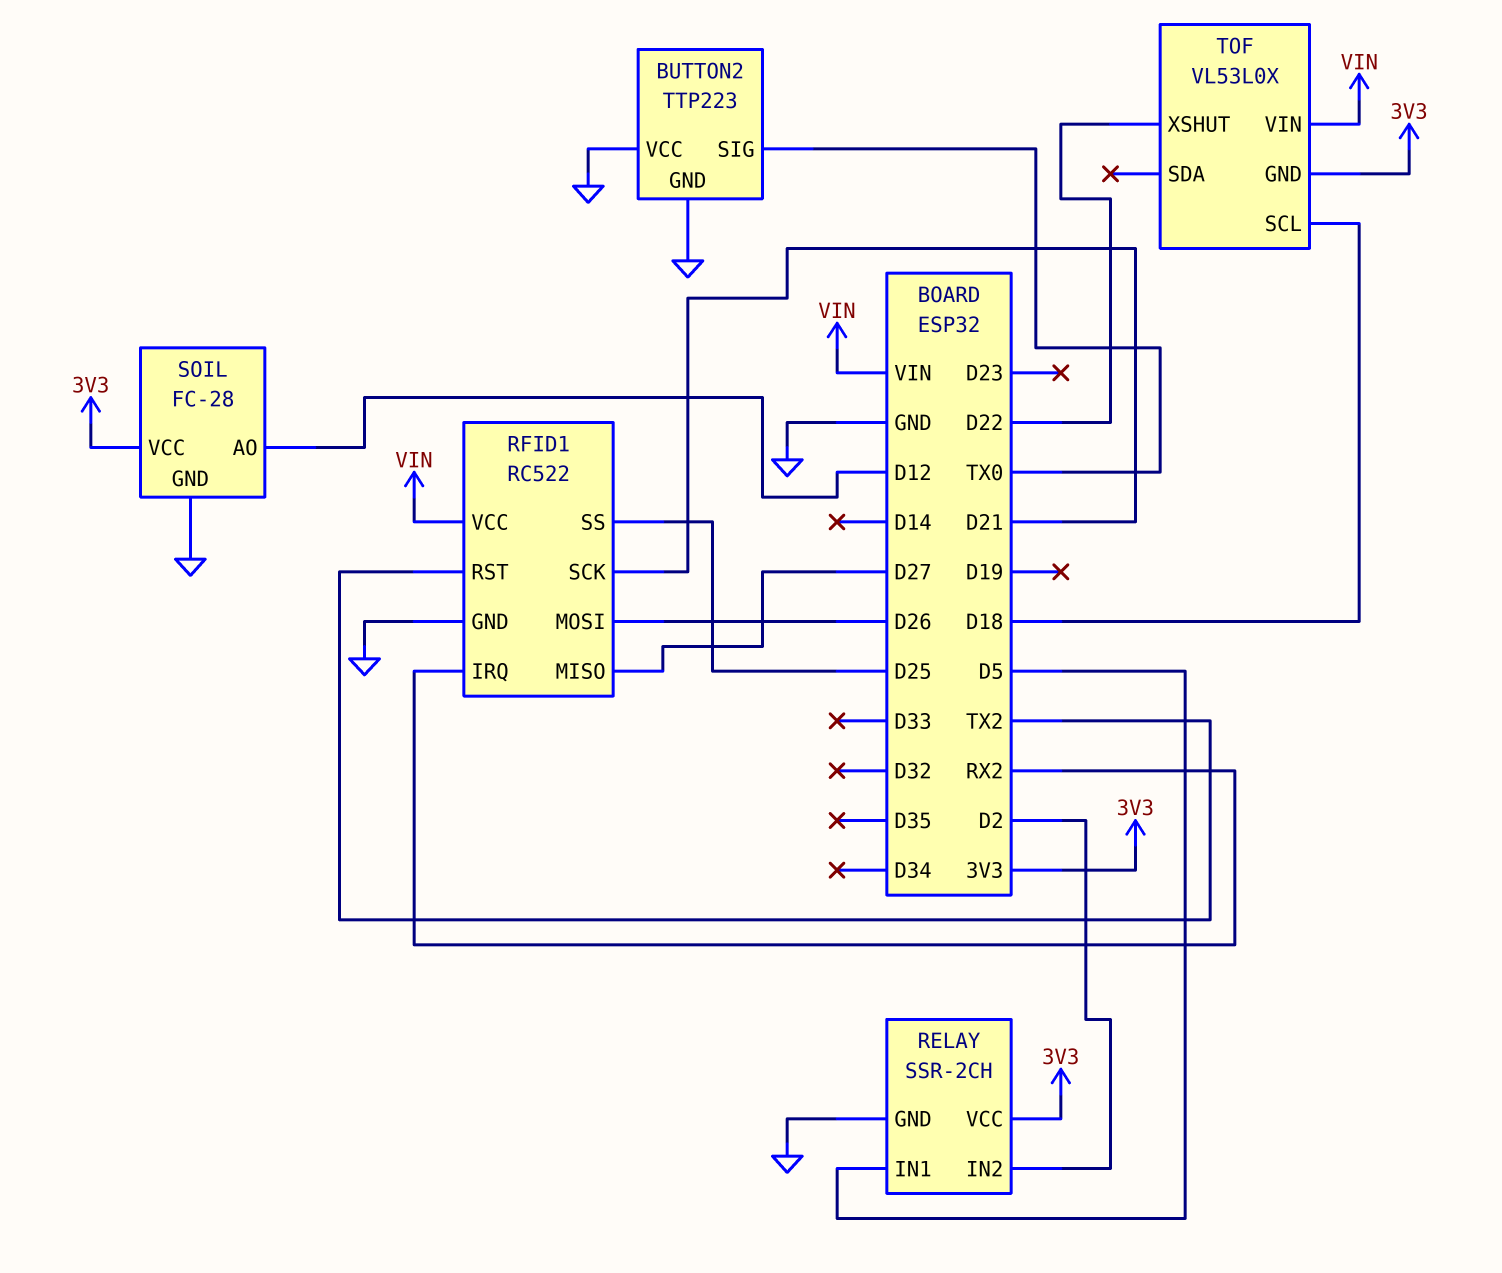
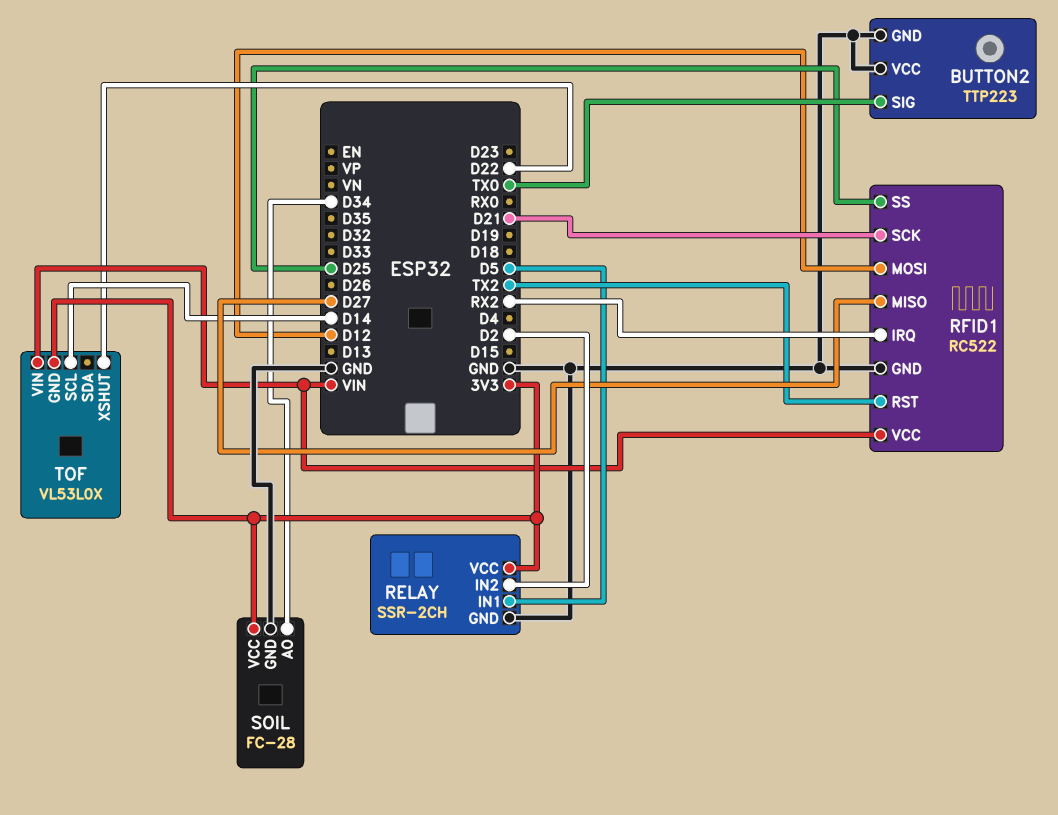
RFID1 pin MOSI: D26 -> D12
SOIL pin AO: D12 -> D34
TOF pin SCL: D18 -> D14

